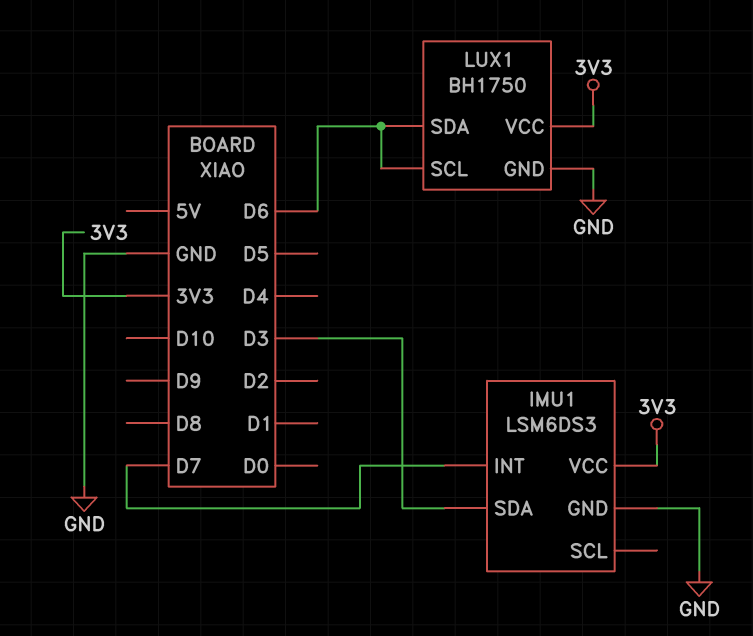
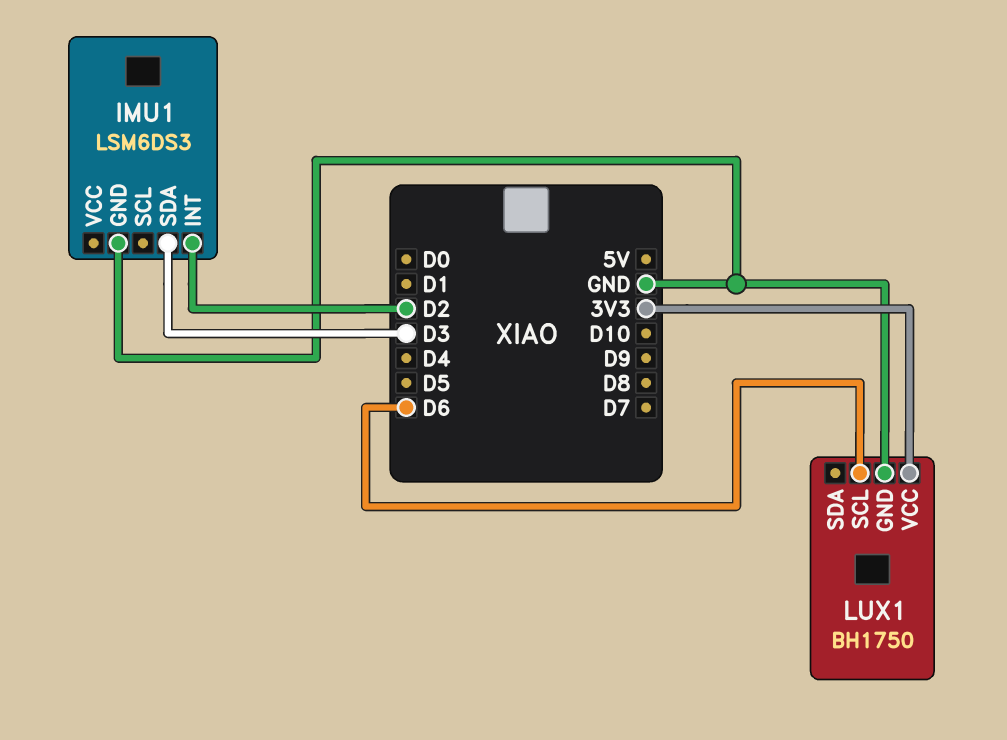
IMU1 pin INT: D7 -> D2
IMU1 pin VCC: 3V3 -> none
LUX1 pin SDA: D6 -> none

